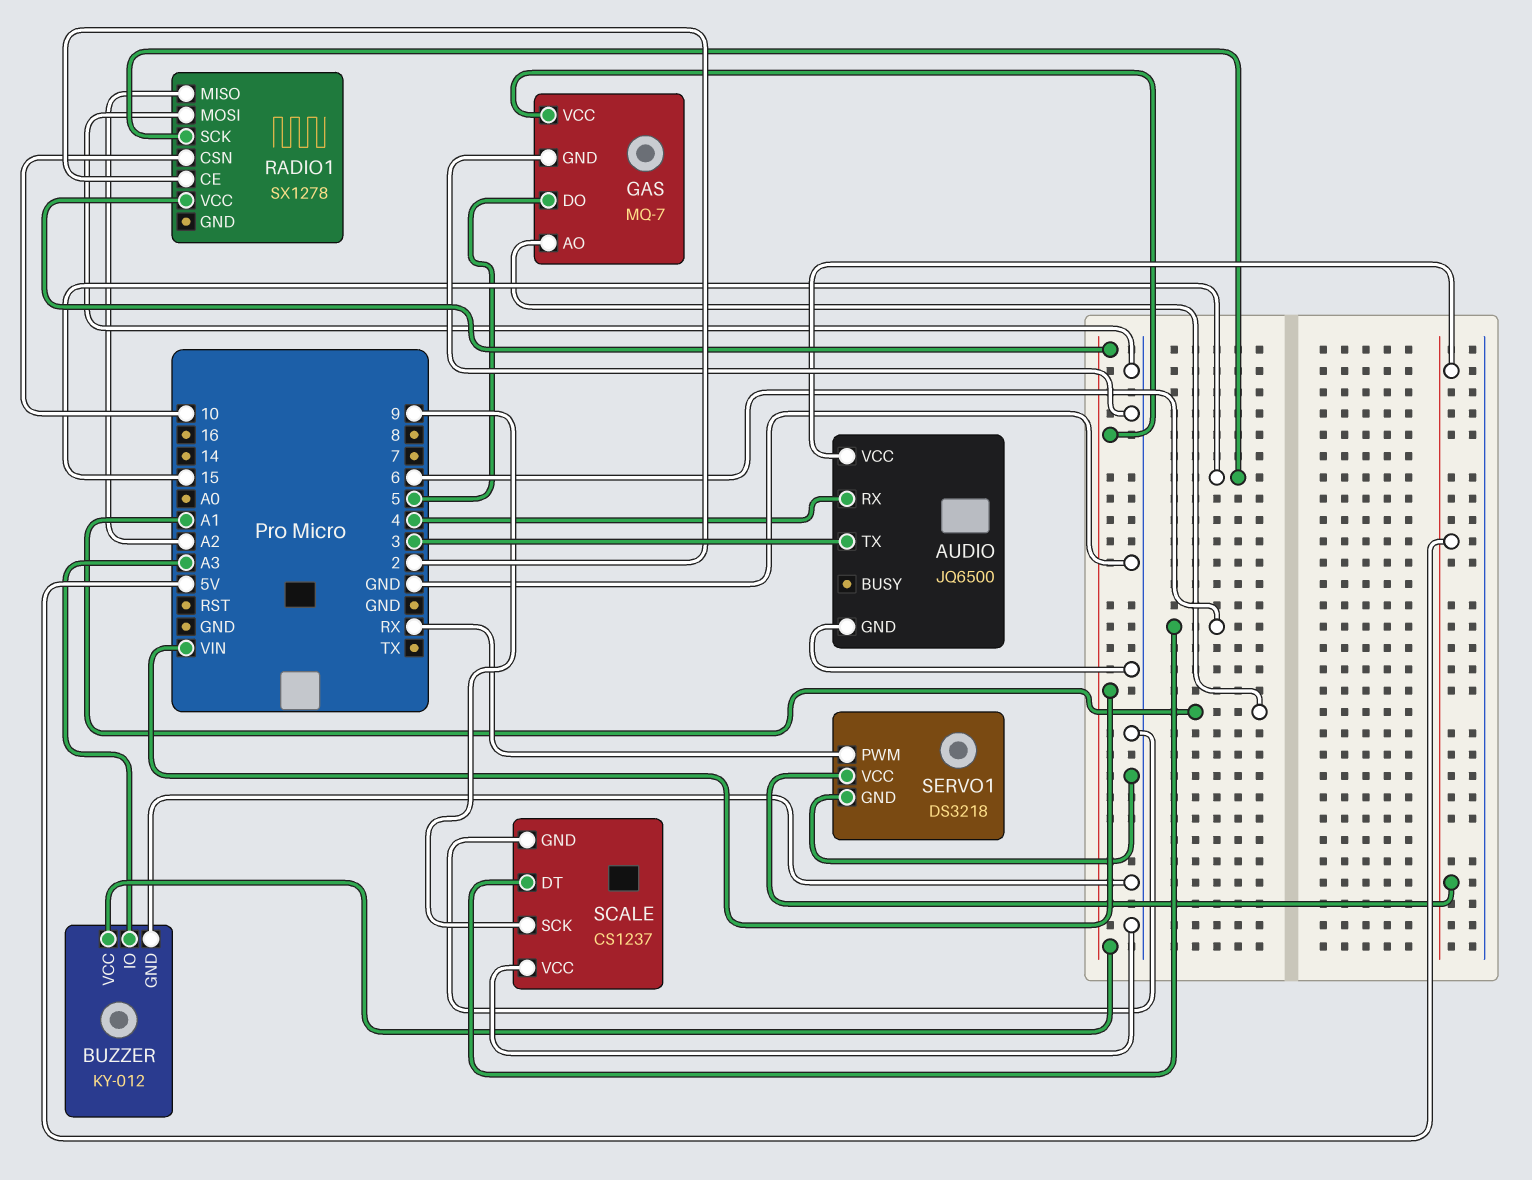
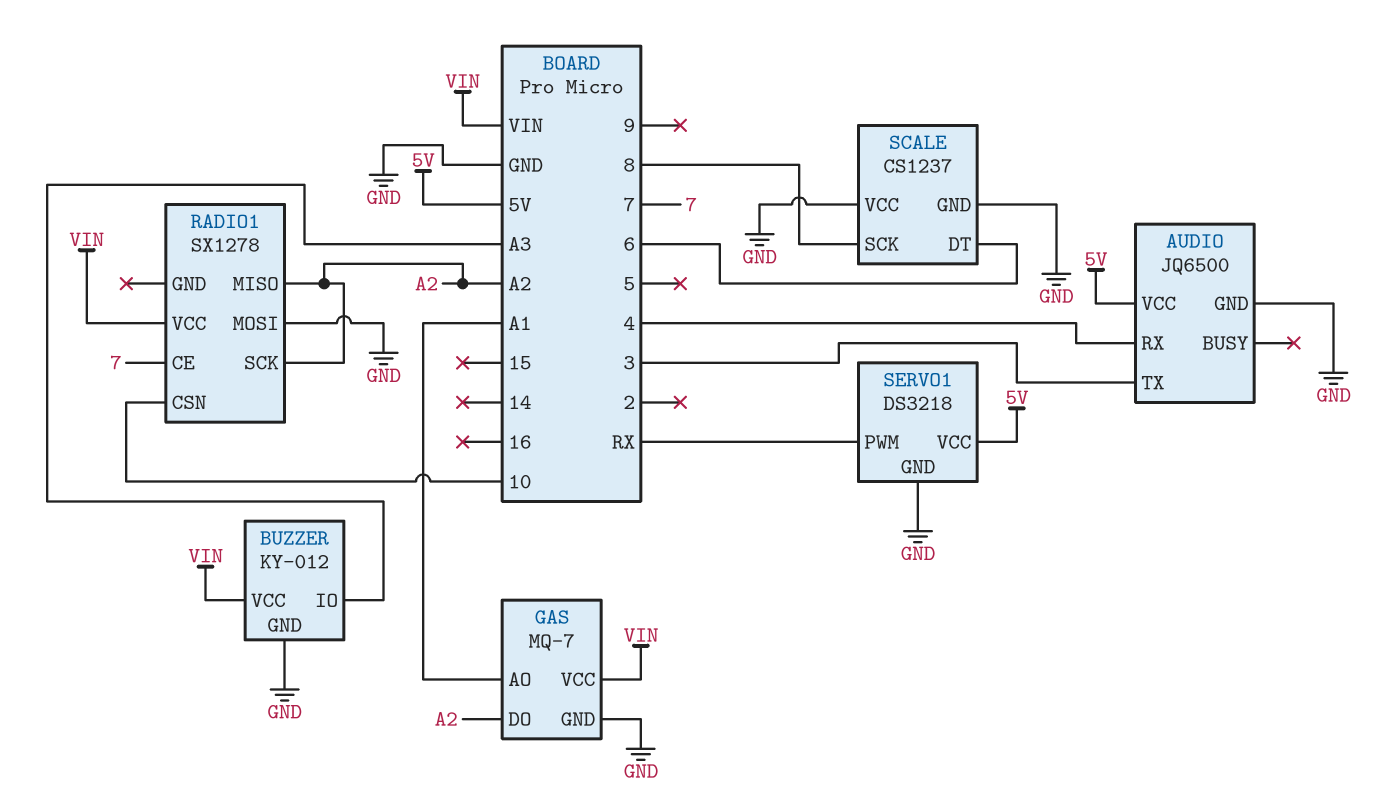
GAS pin DO: 5 -> A2
RADIO1 pin CE: 2 -> 7
RADIO1 pin SCK: 15 -> A2
SCALE pin SCK: 9 -> 8

